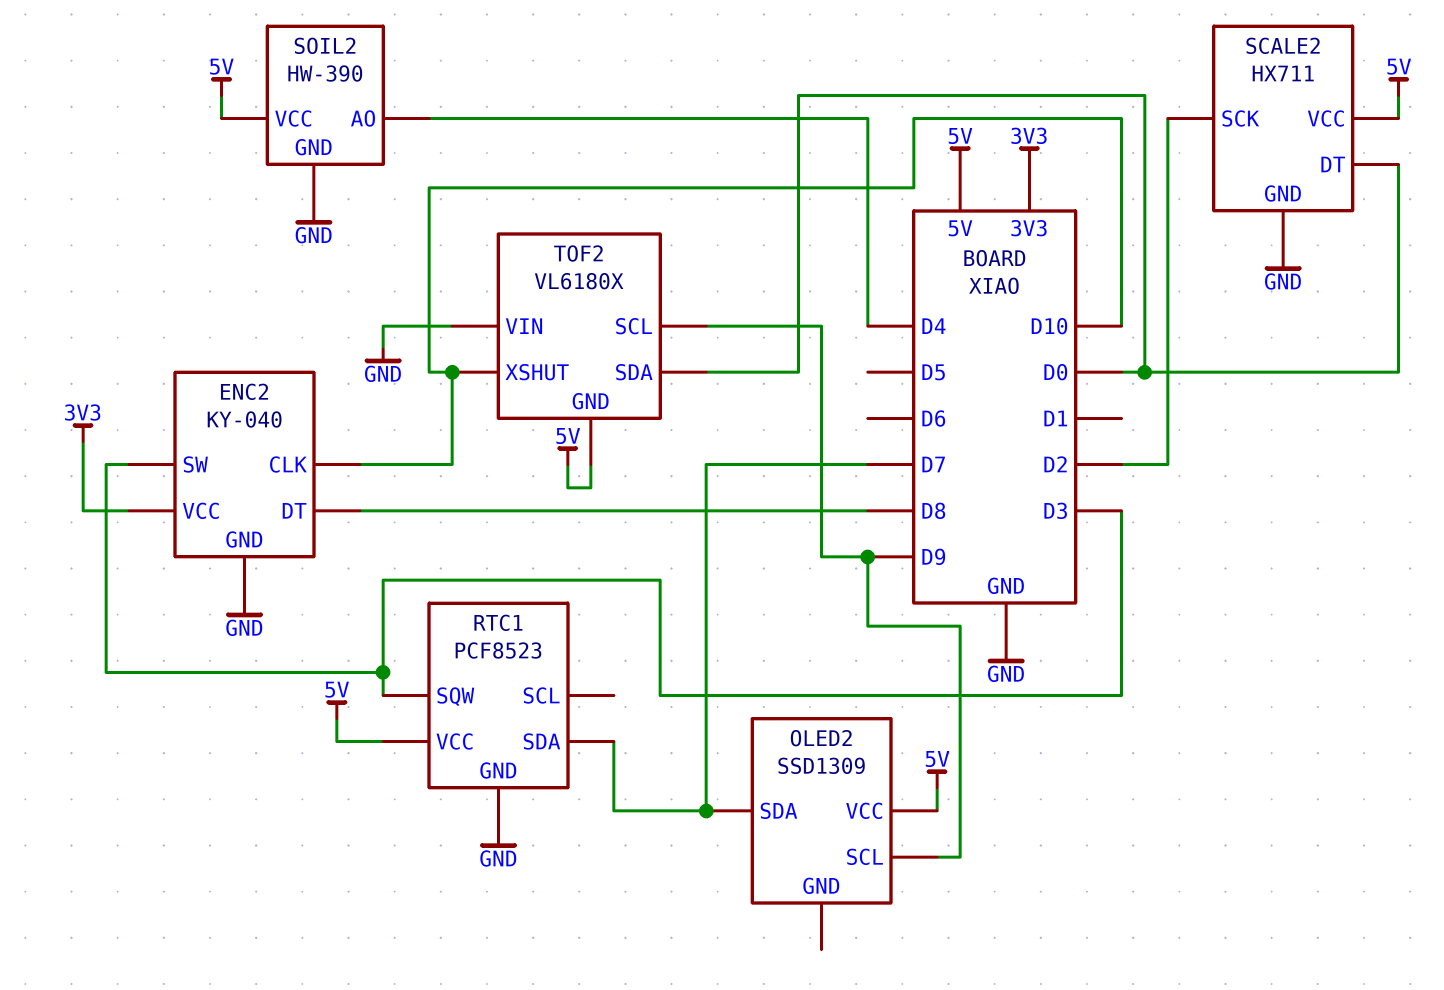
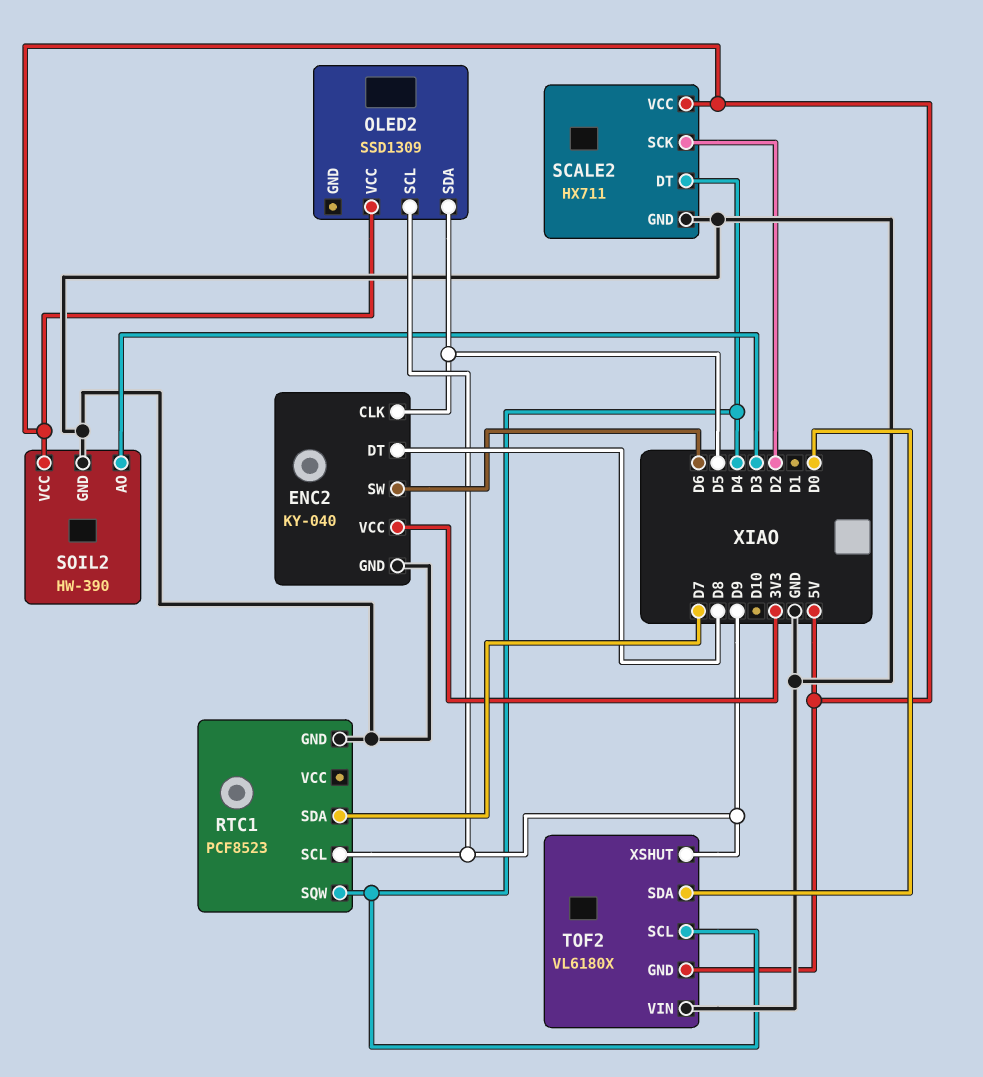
ENC2 pin CLK: D10 -> D5
ENC2 pin SW: D3 -> D6
OLED2 pin SDA: D7 -> D5
RTC1 pin SCL: none -> D9
RTC1 pin SQW: D3 -> D4
RTC1 pin VCC: 5V -> none
SCALE2 pin DT: D0 -> D4
SOIL2 pin AO: D4 -> D3
TOF2 pin SCL: D9 -> D4
TOF2 pin XSHUT: D10 -> D9

